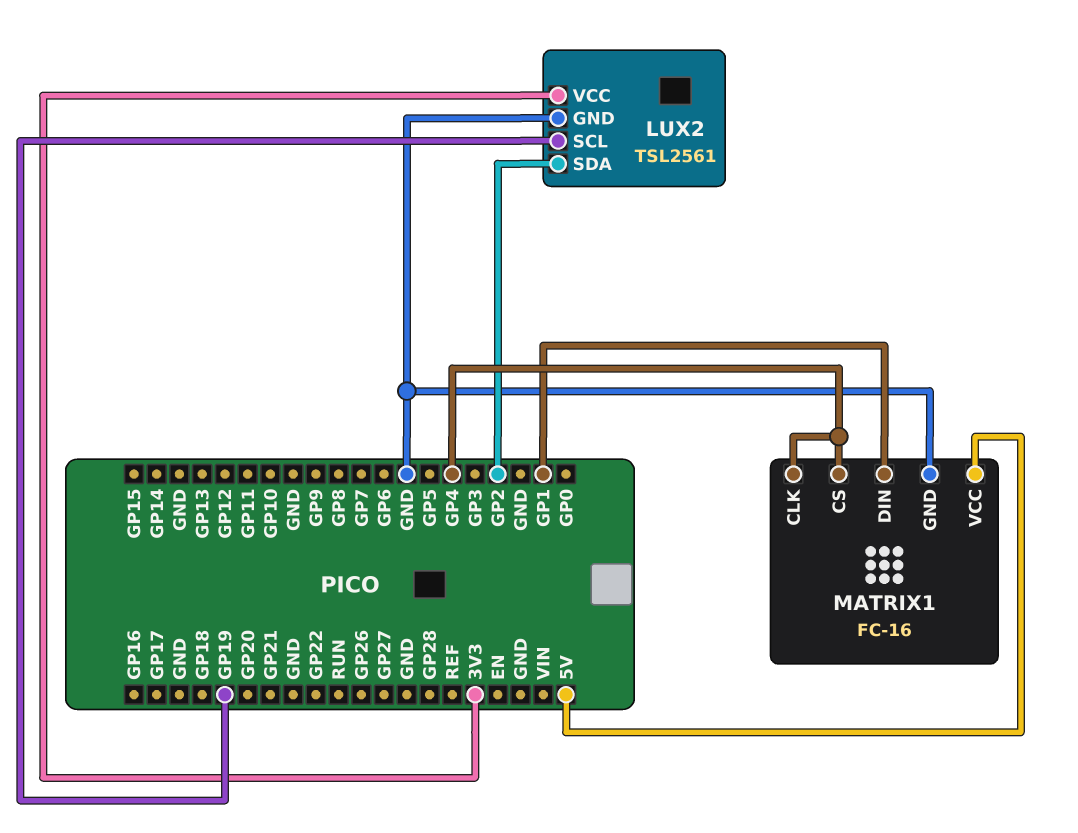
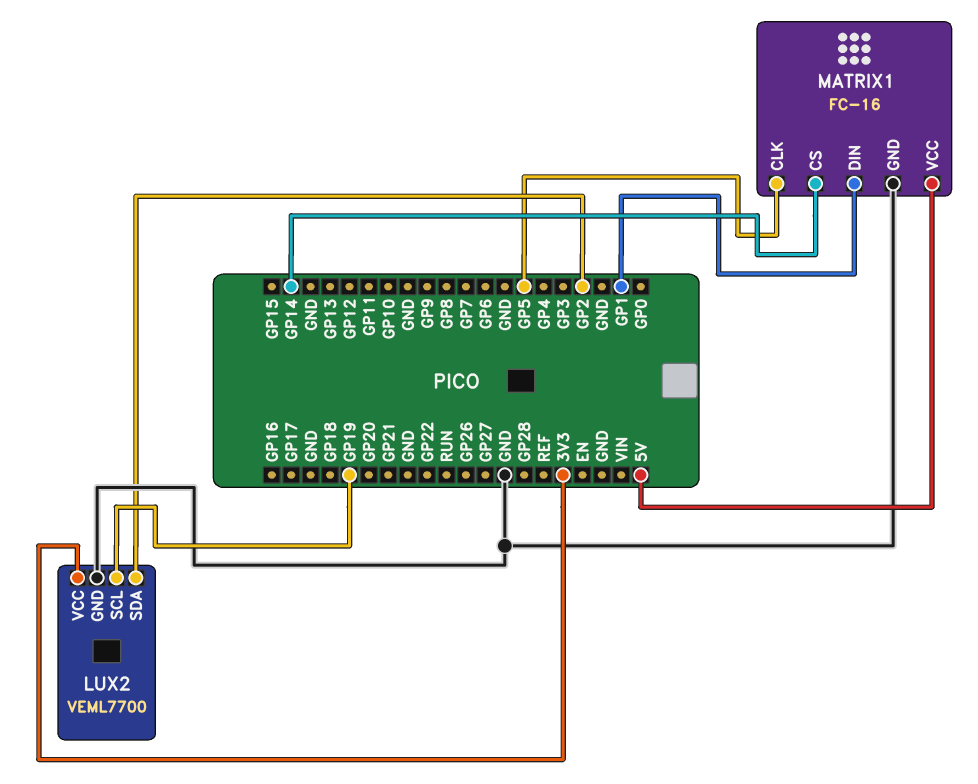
LUX2: TSL2561 -> VEML7700
MATRIX1 pin CLK: GP4 -> GP5
MATRIX1 pin CS: GP4 -> GP14

